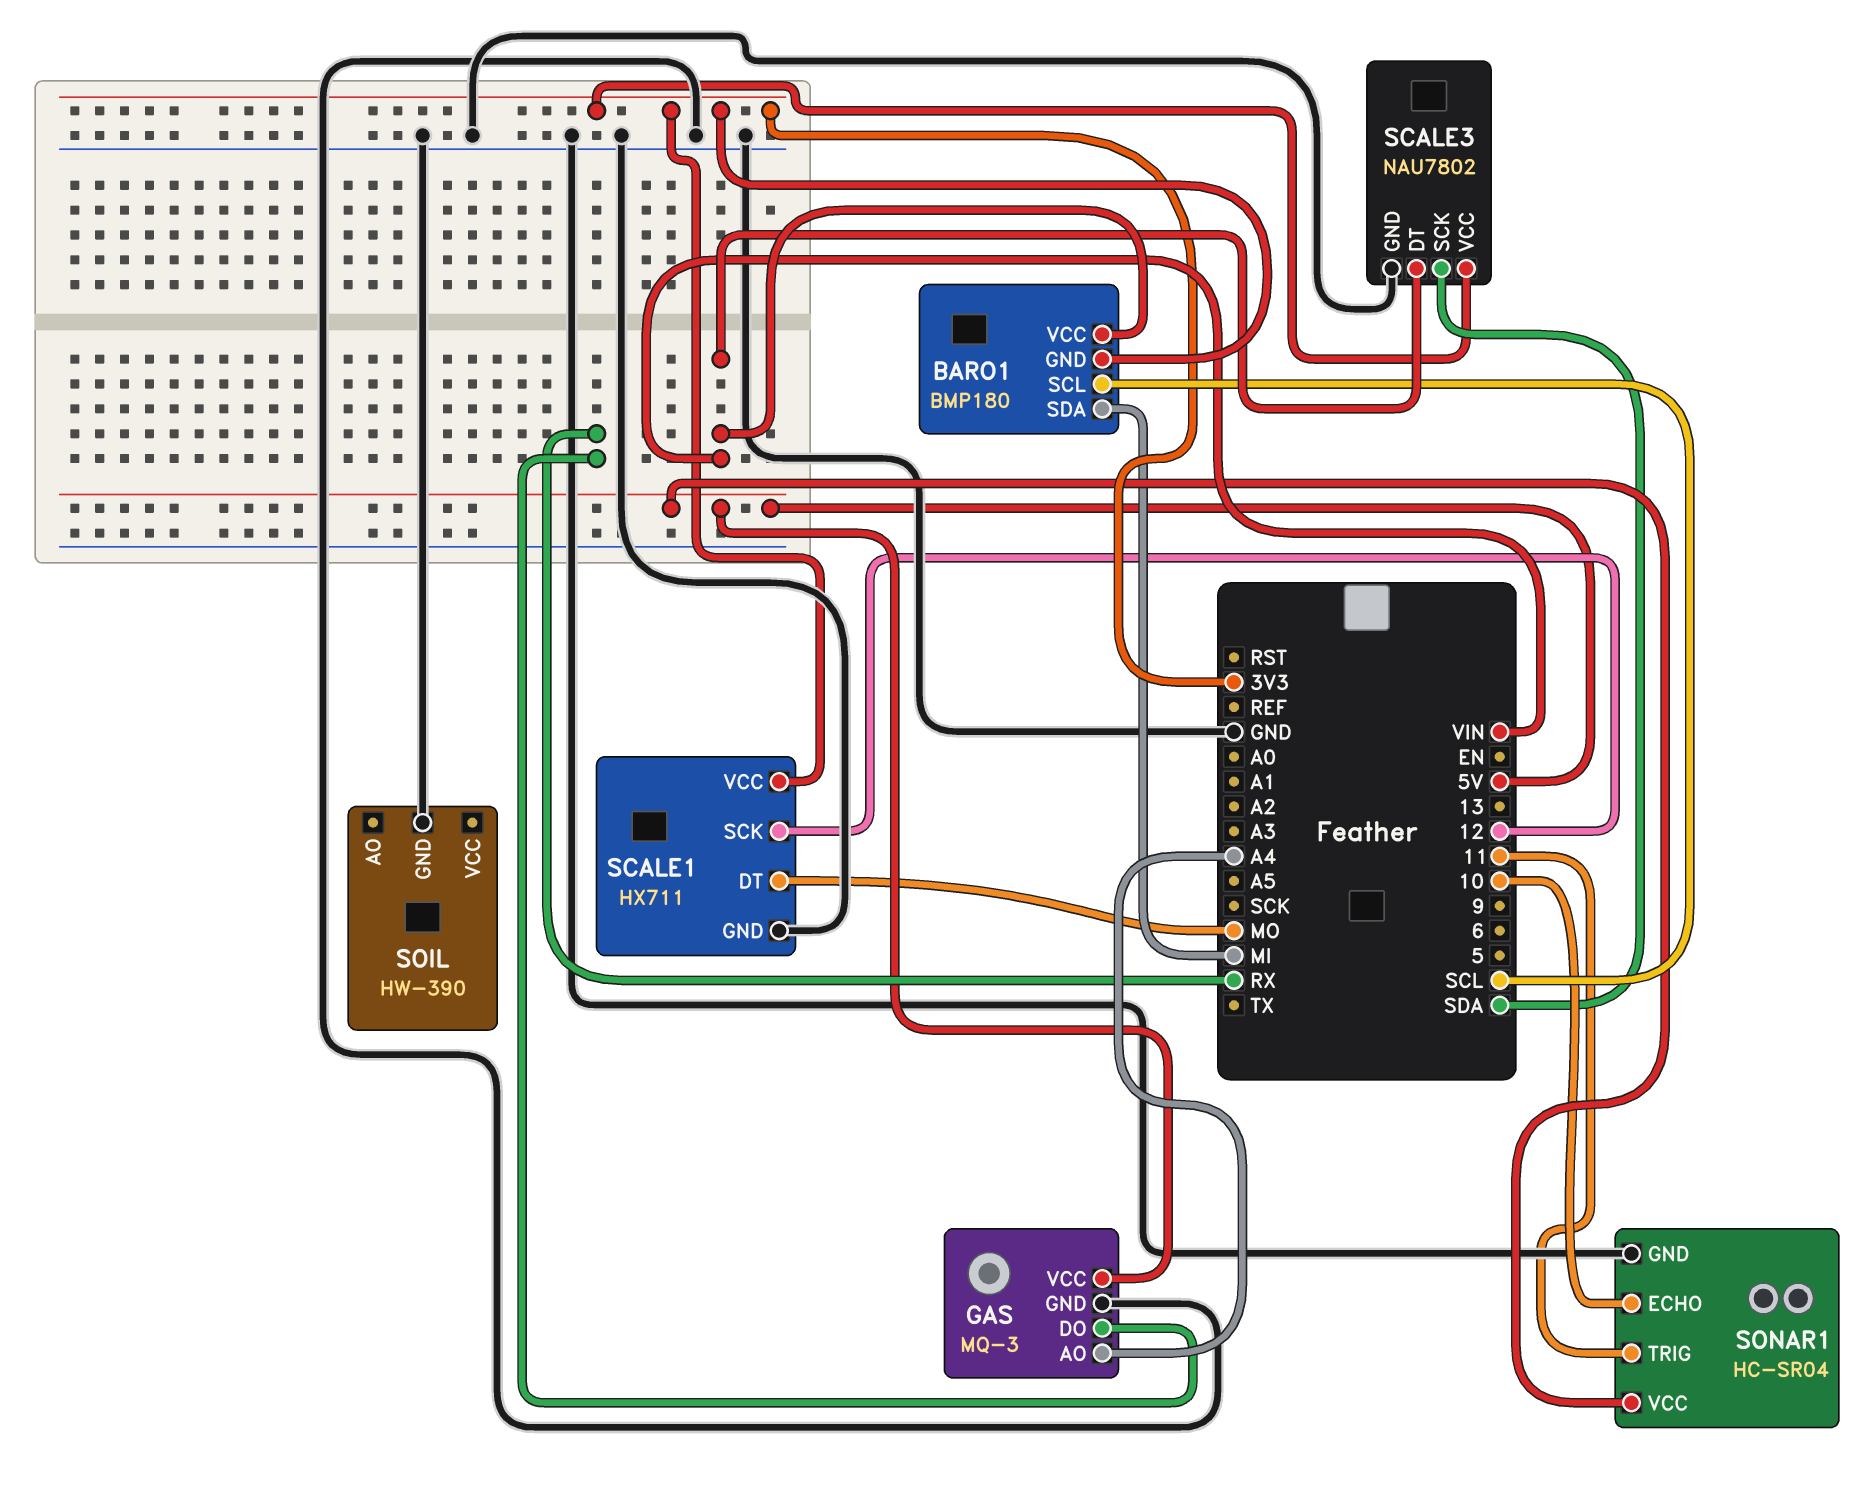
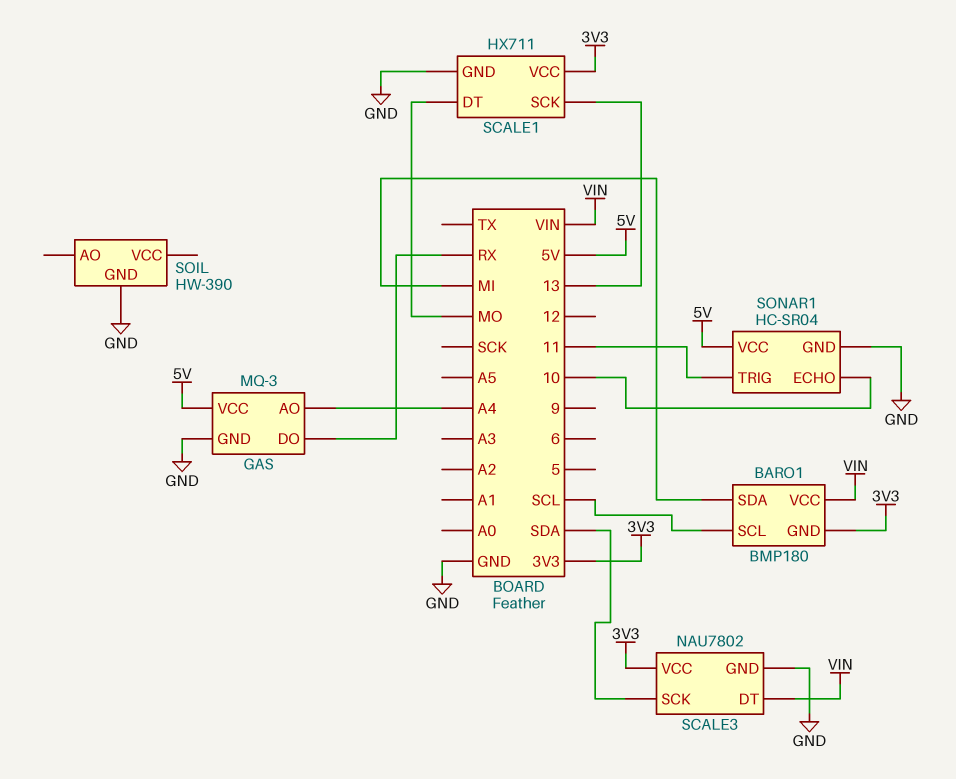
SCALE1 pin SCK: 12 -> 13

